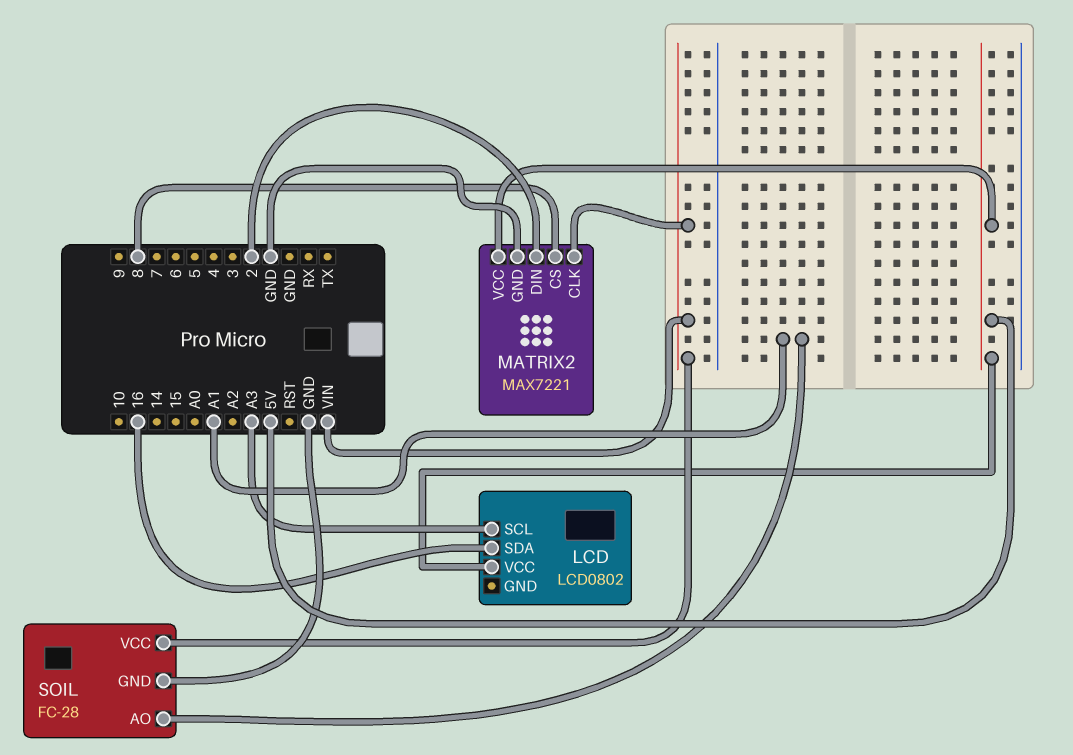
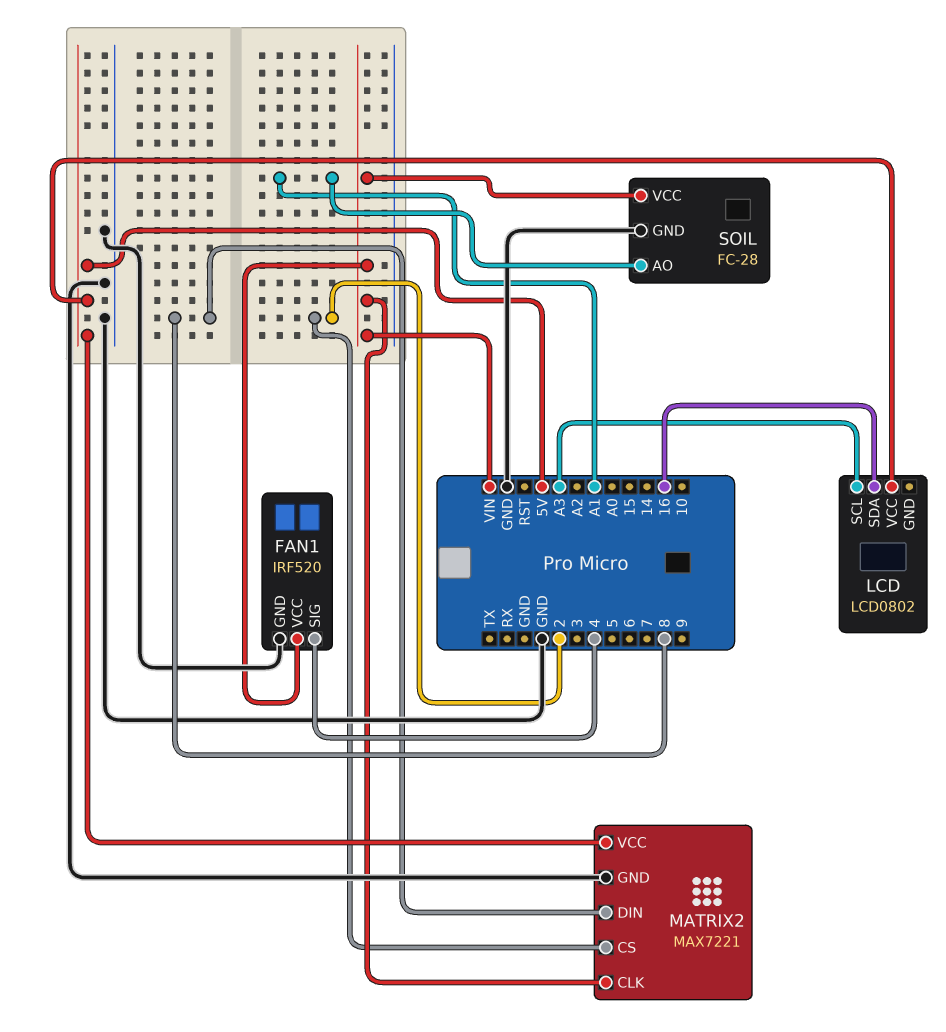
FAN1: none -> IRF520
FAN1 pin GND: none -> GND
FAN1 pin SIG: none -> 4
FAN1 pin VCC: none -> VIN
MATRIX2 pin CS: 8 -> 2
MATRIX2 pin DIN: 2 -> 8

